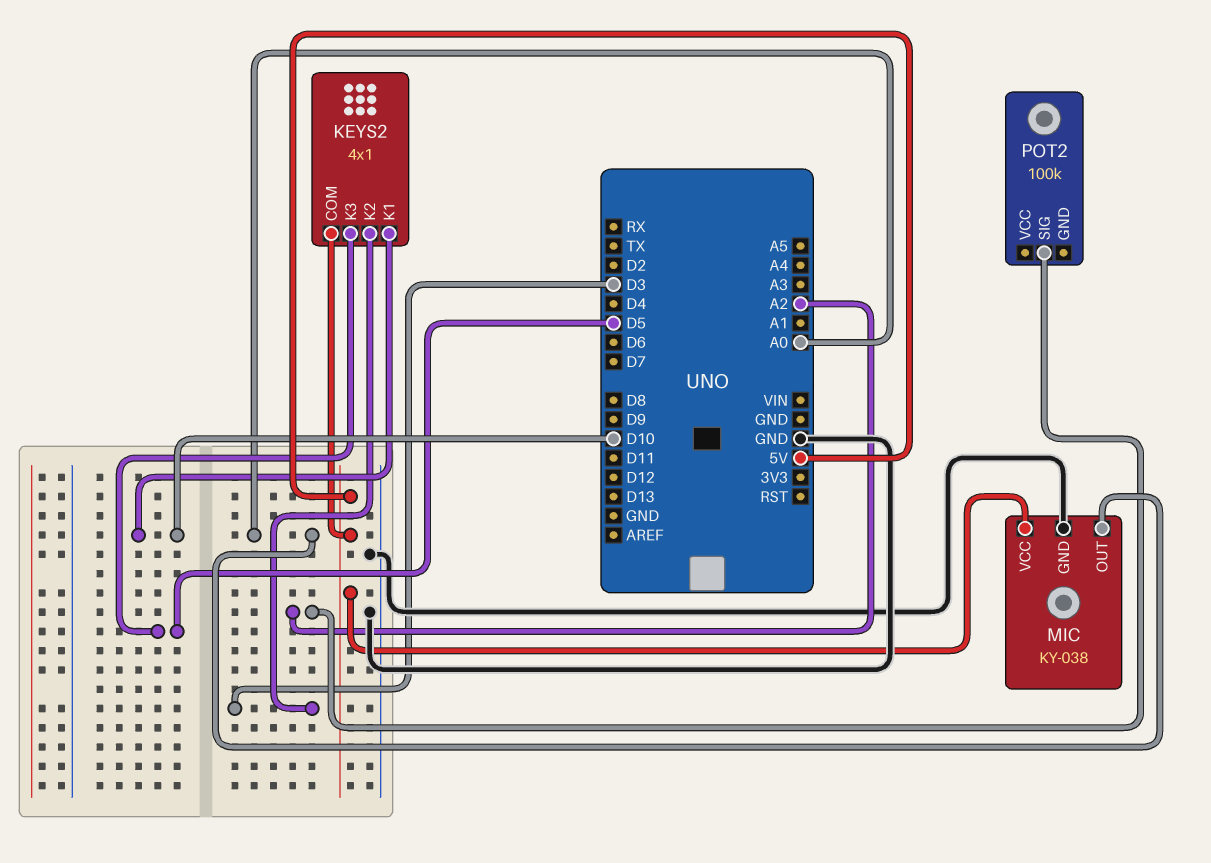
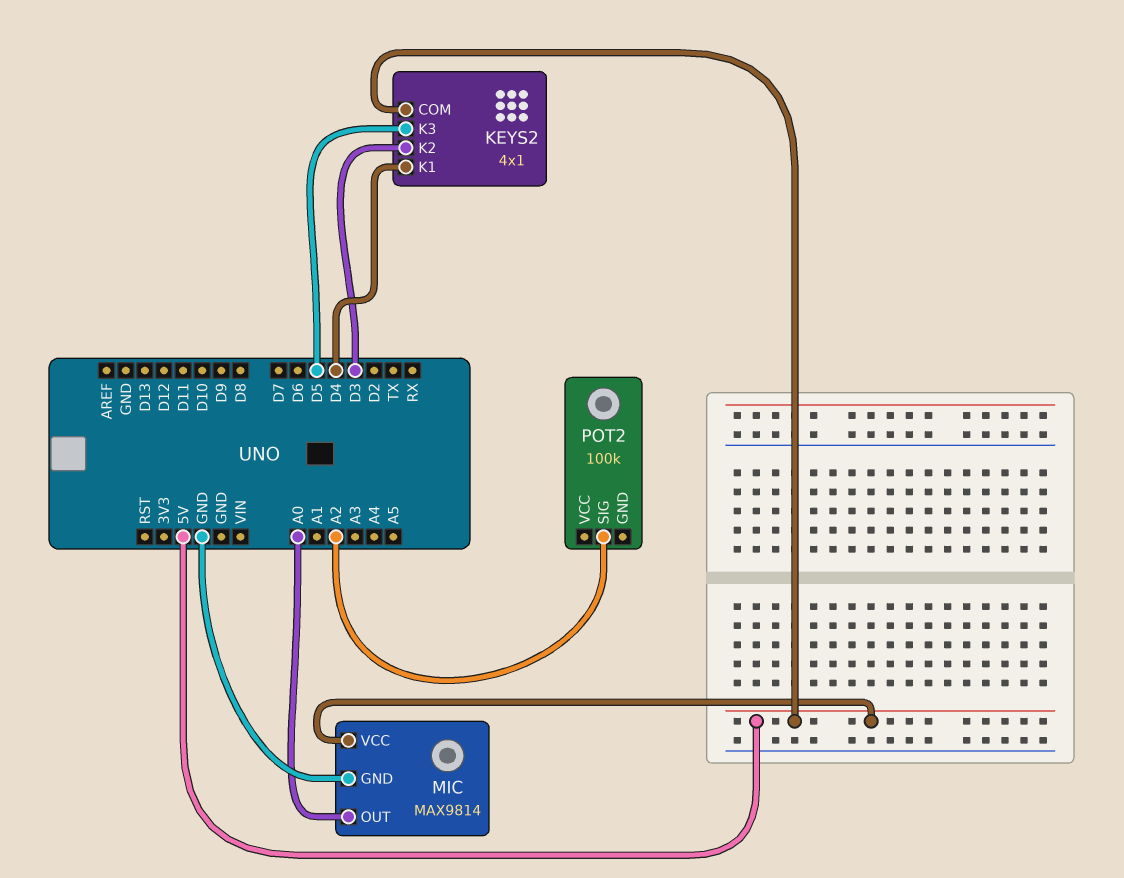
KEYS2 pin K1: D10 -> D4
MIC: KY-038 -> MAX9814

